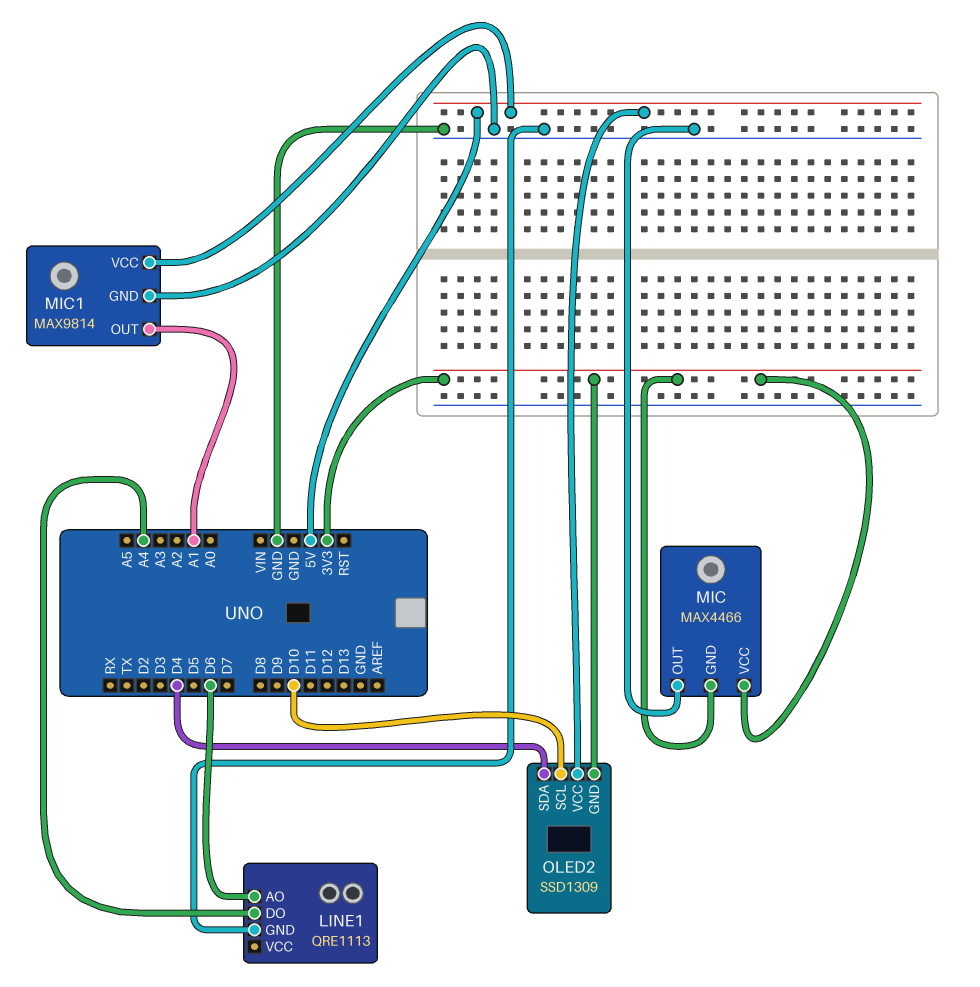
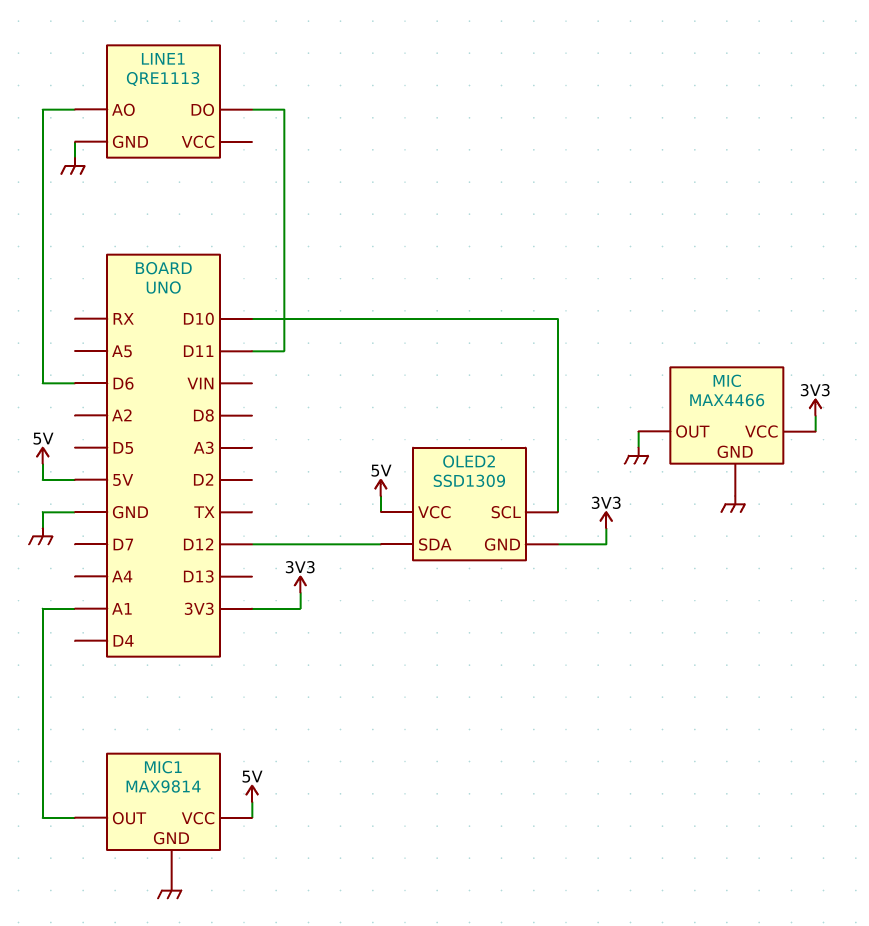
LINE1 pin DO: A4 -> D11
MIC pin GND: 3V3 -> GND
OLED2 pin SDA: D4 -> D12

